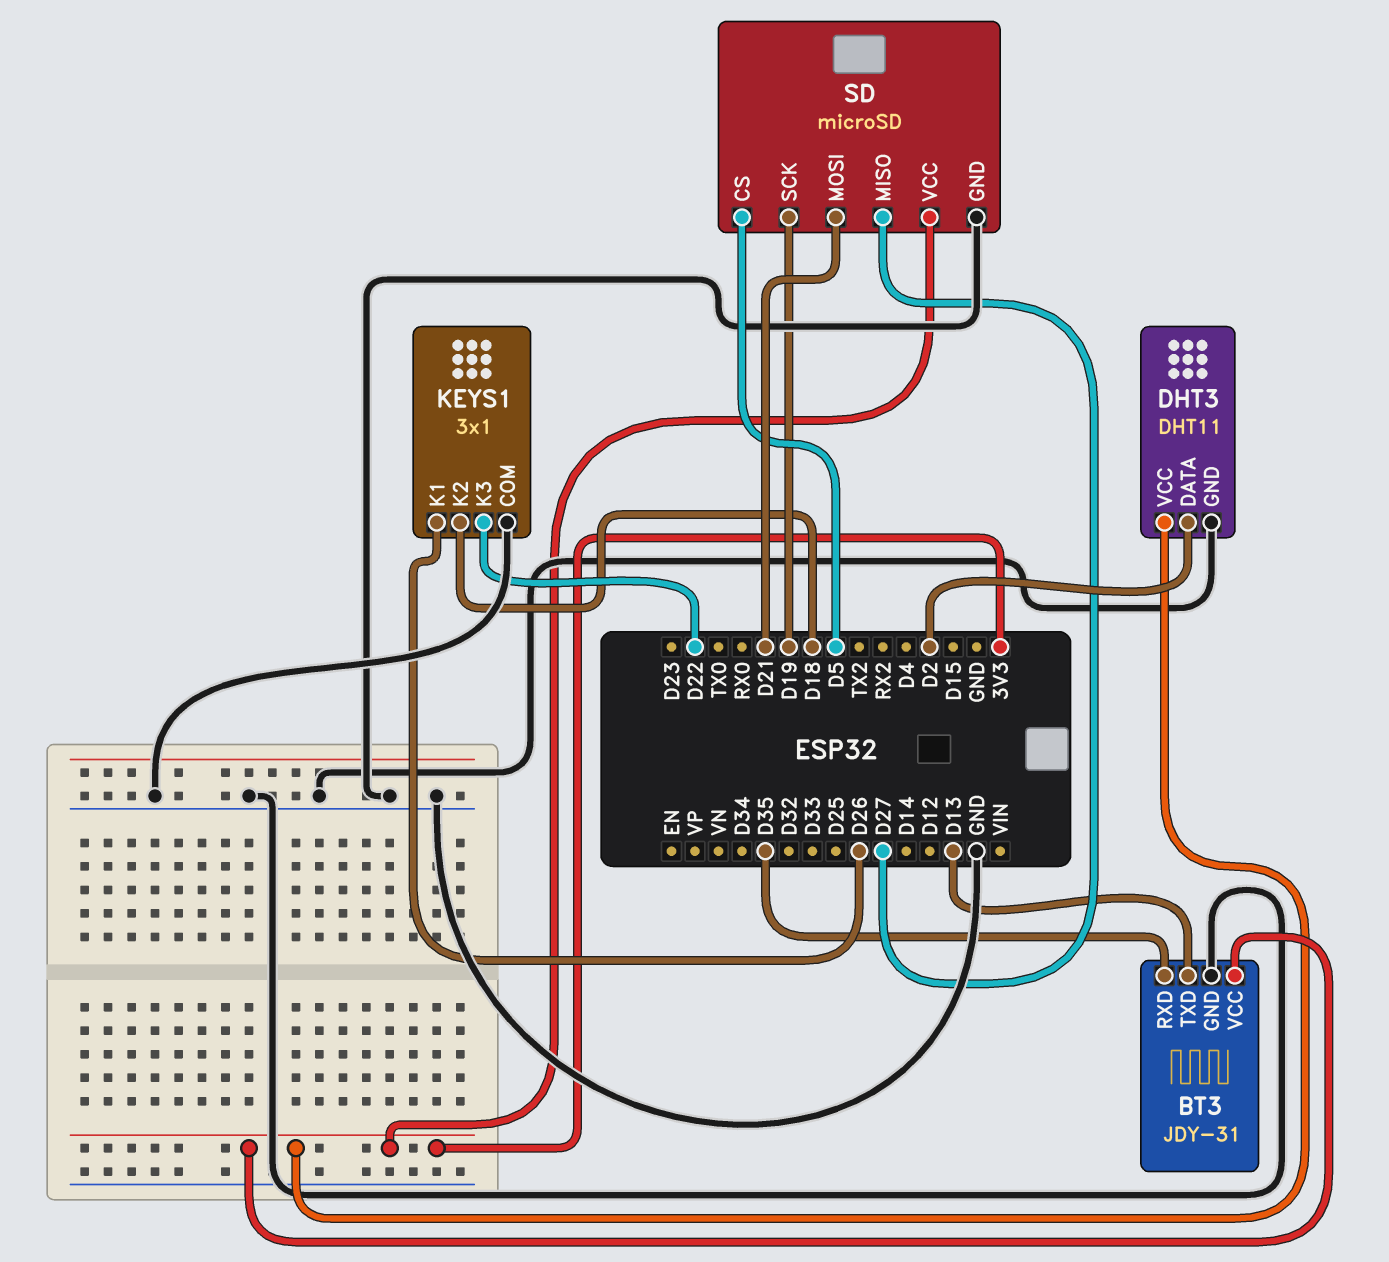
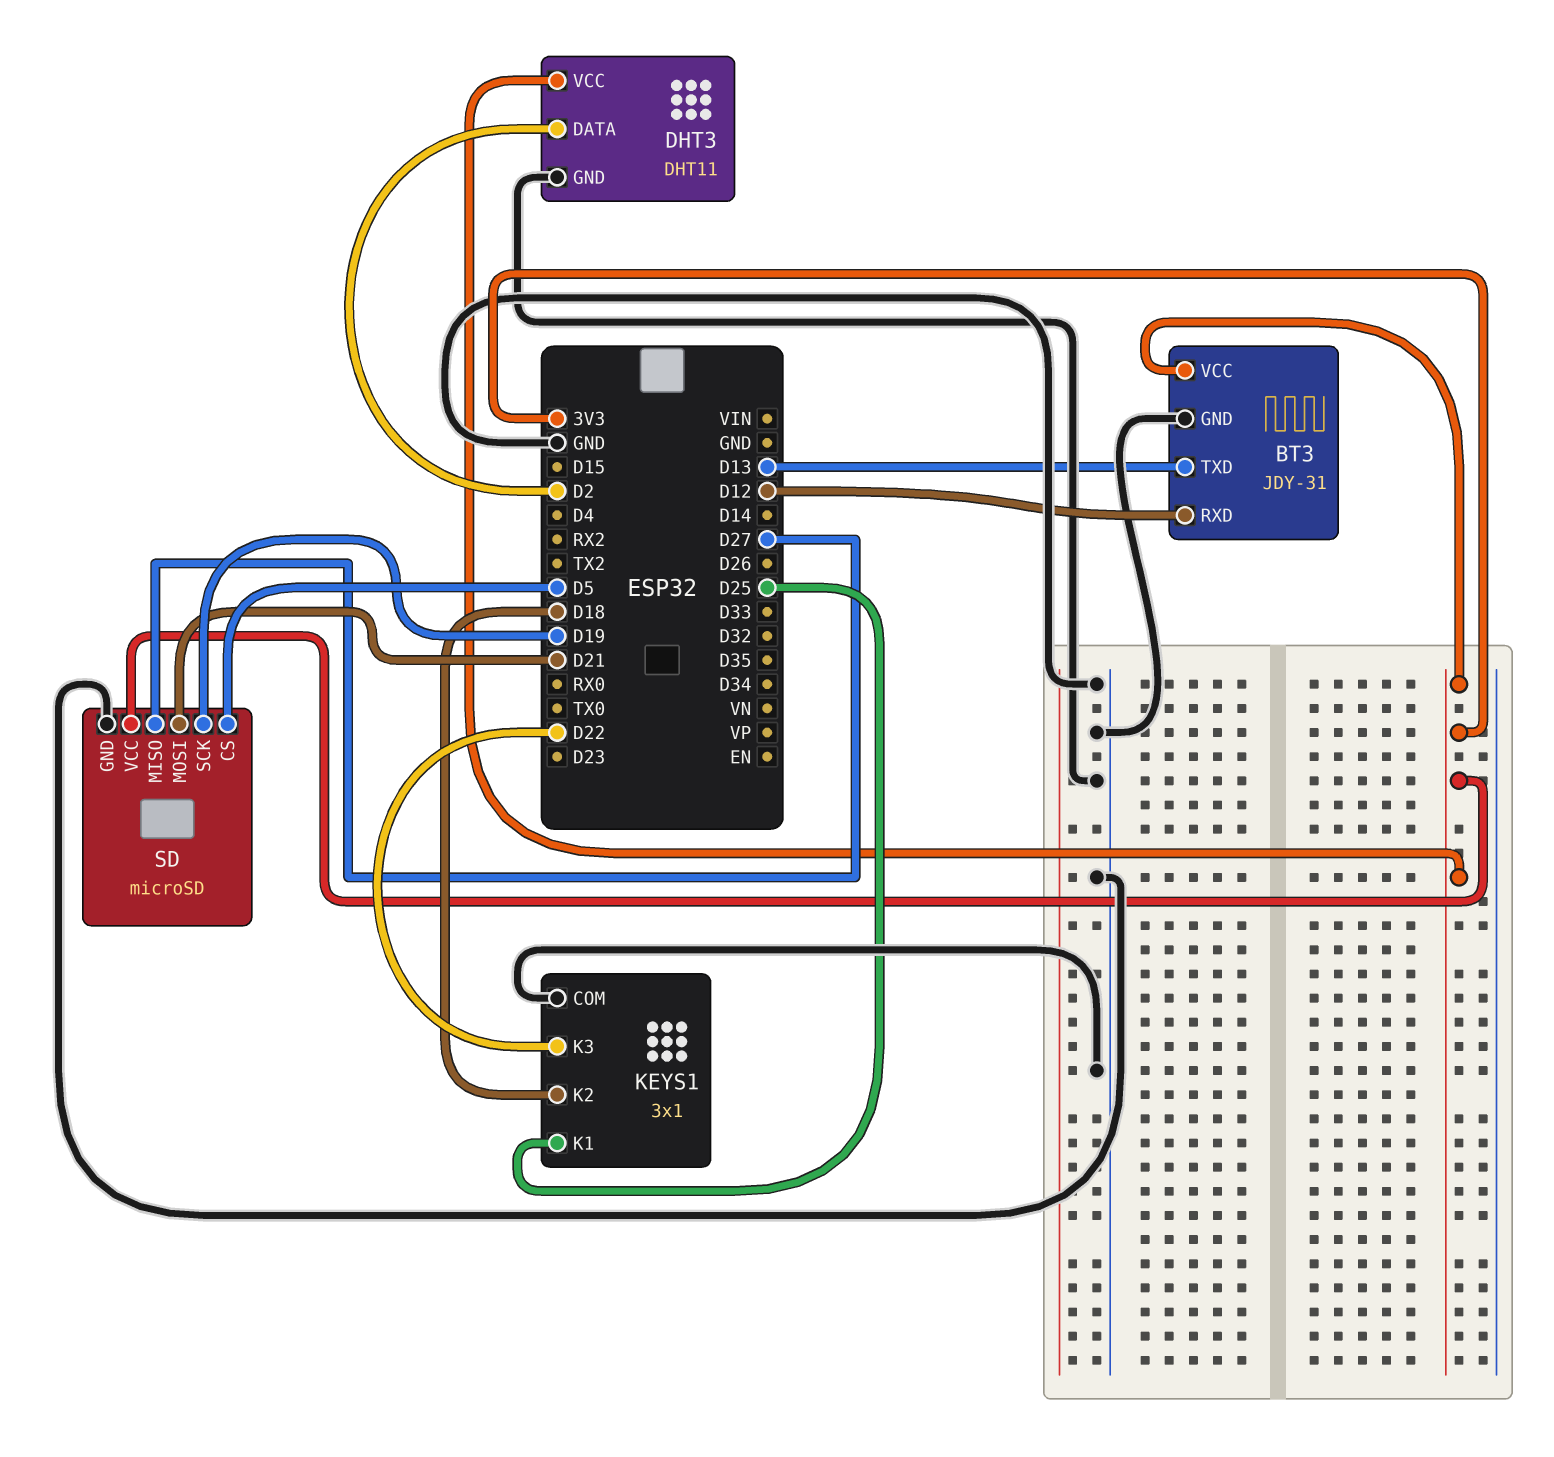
BT3 pin RXD: D35 -> D12
KEYS1 pin K1: D26 -> D25

